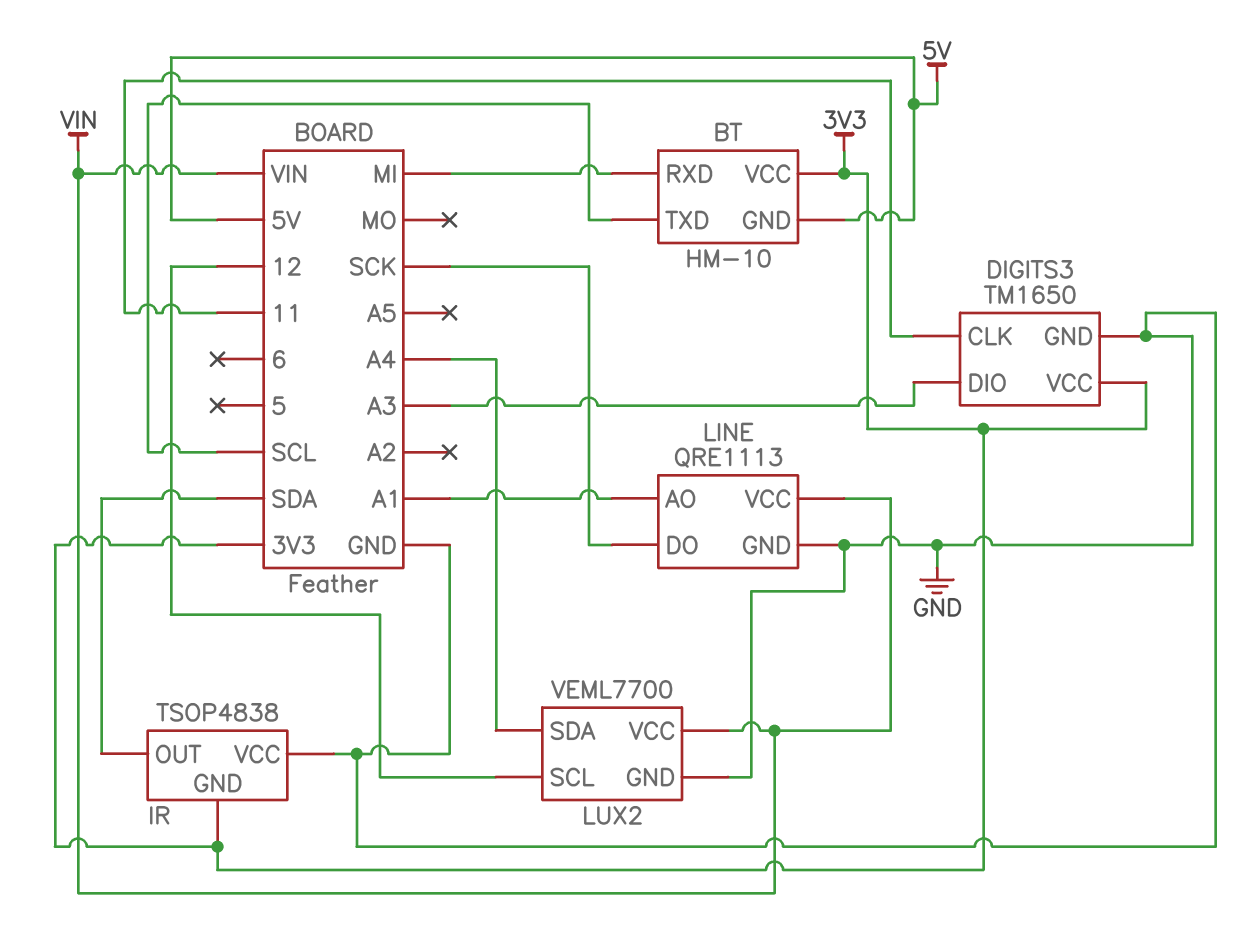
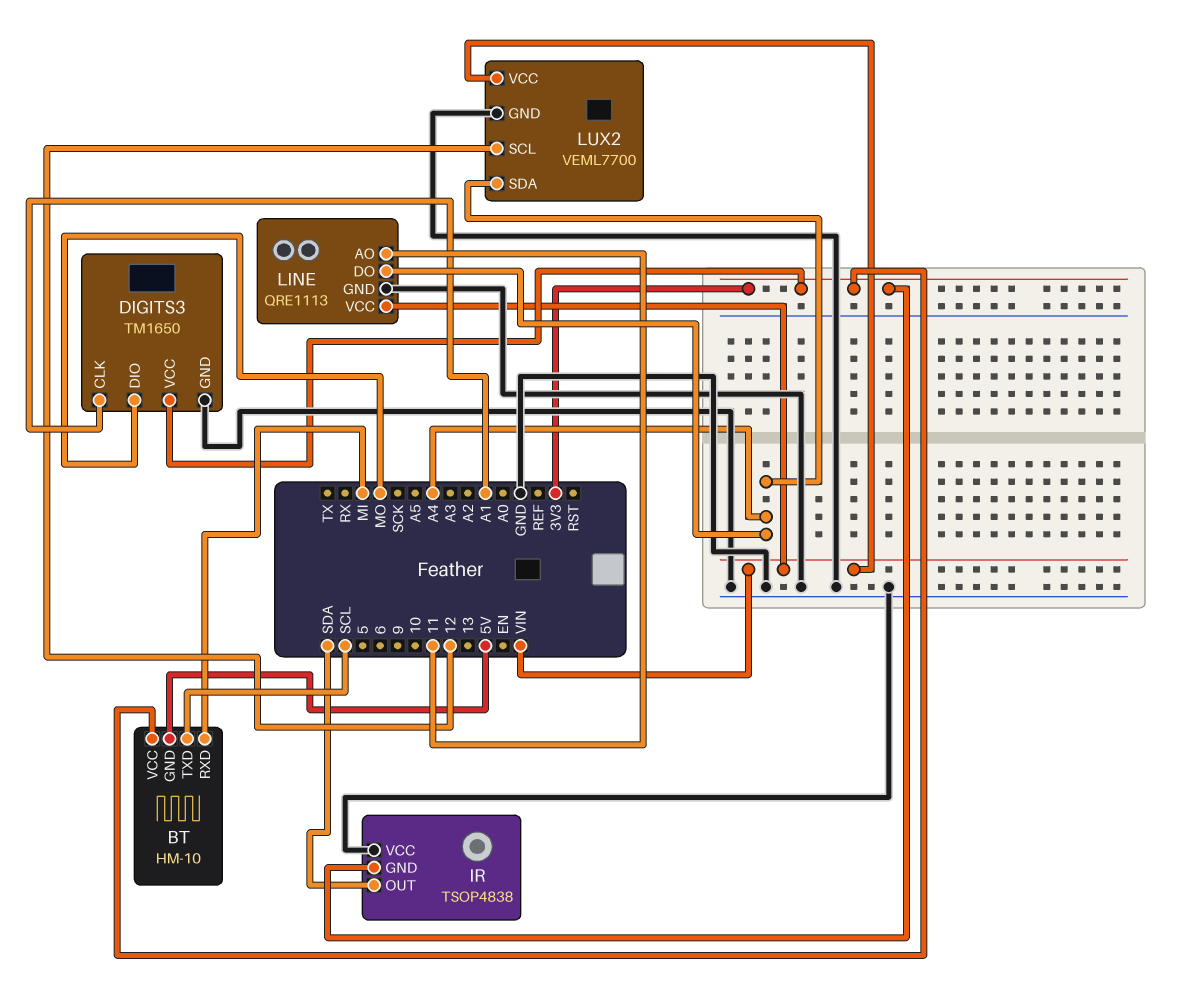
DIGITS3 pin CLK: 11 -> A1
DIGITS3 pin DIO: A3 -> MO
LINE pin AO: A1 -> 11
LINE pin DO: SCK -> A4

